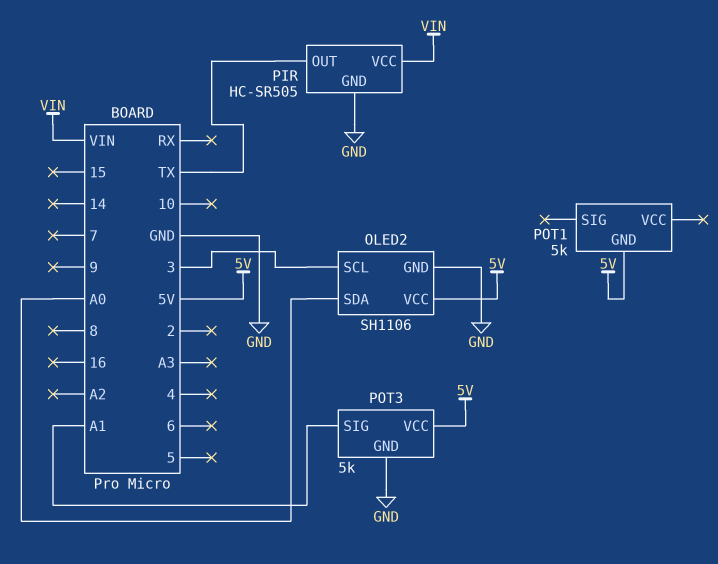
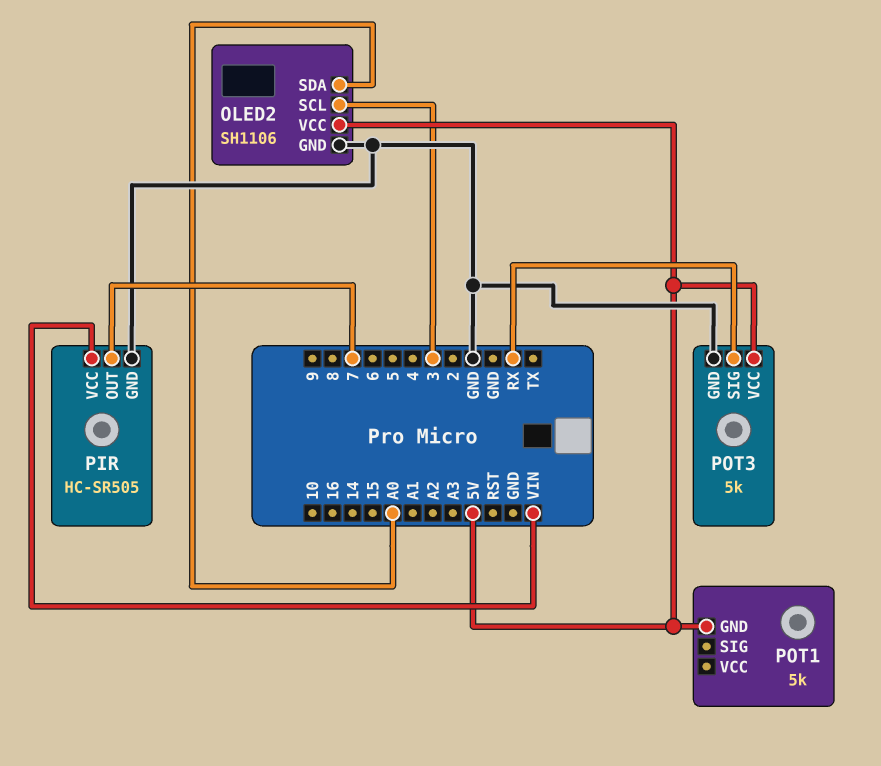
PIR pin OUT: TX -> 7
POT3 pin SIG: A1 -> RX

